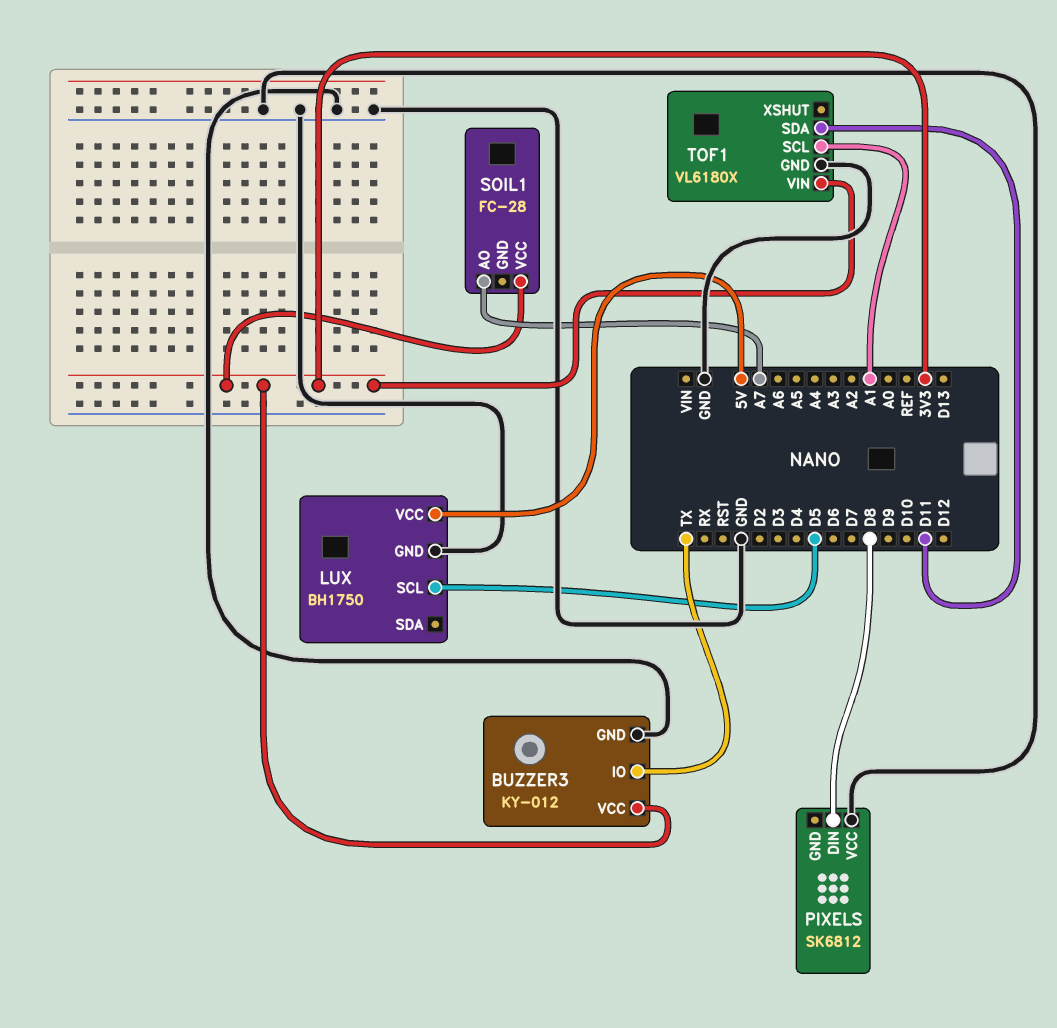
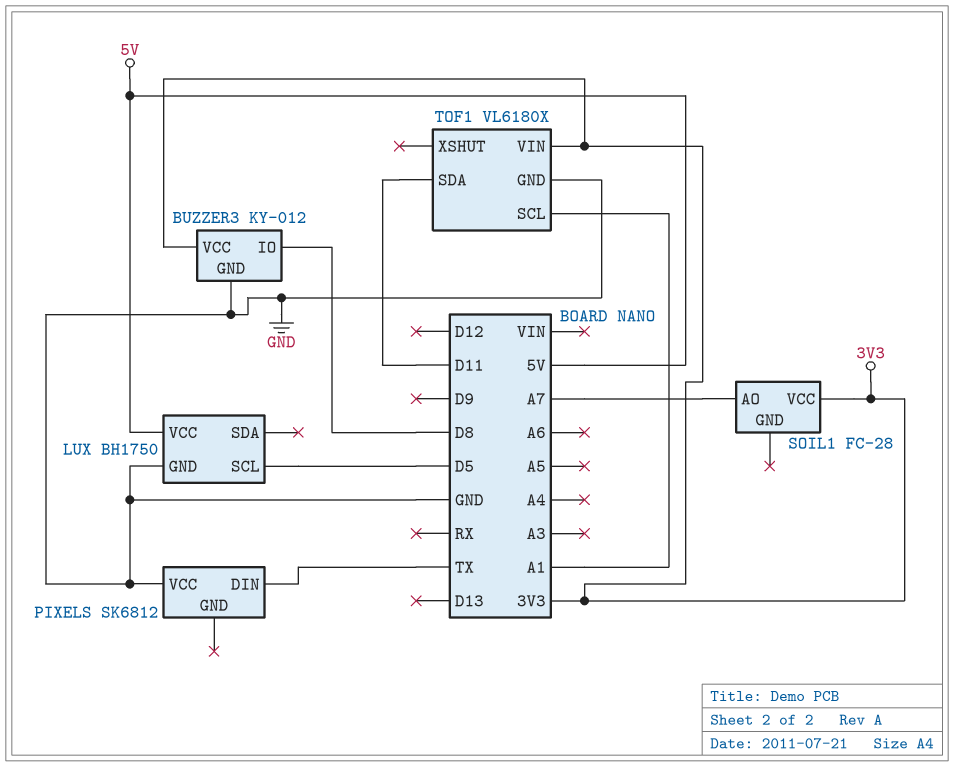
BUZZER3 pin IO: TX -> D8
PIXELS pin DIN: D8 -> TX

